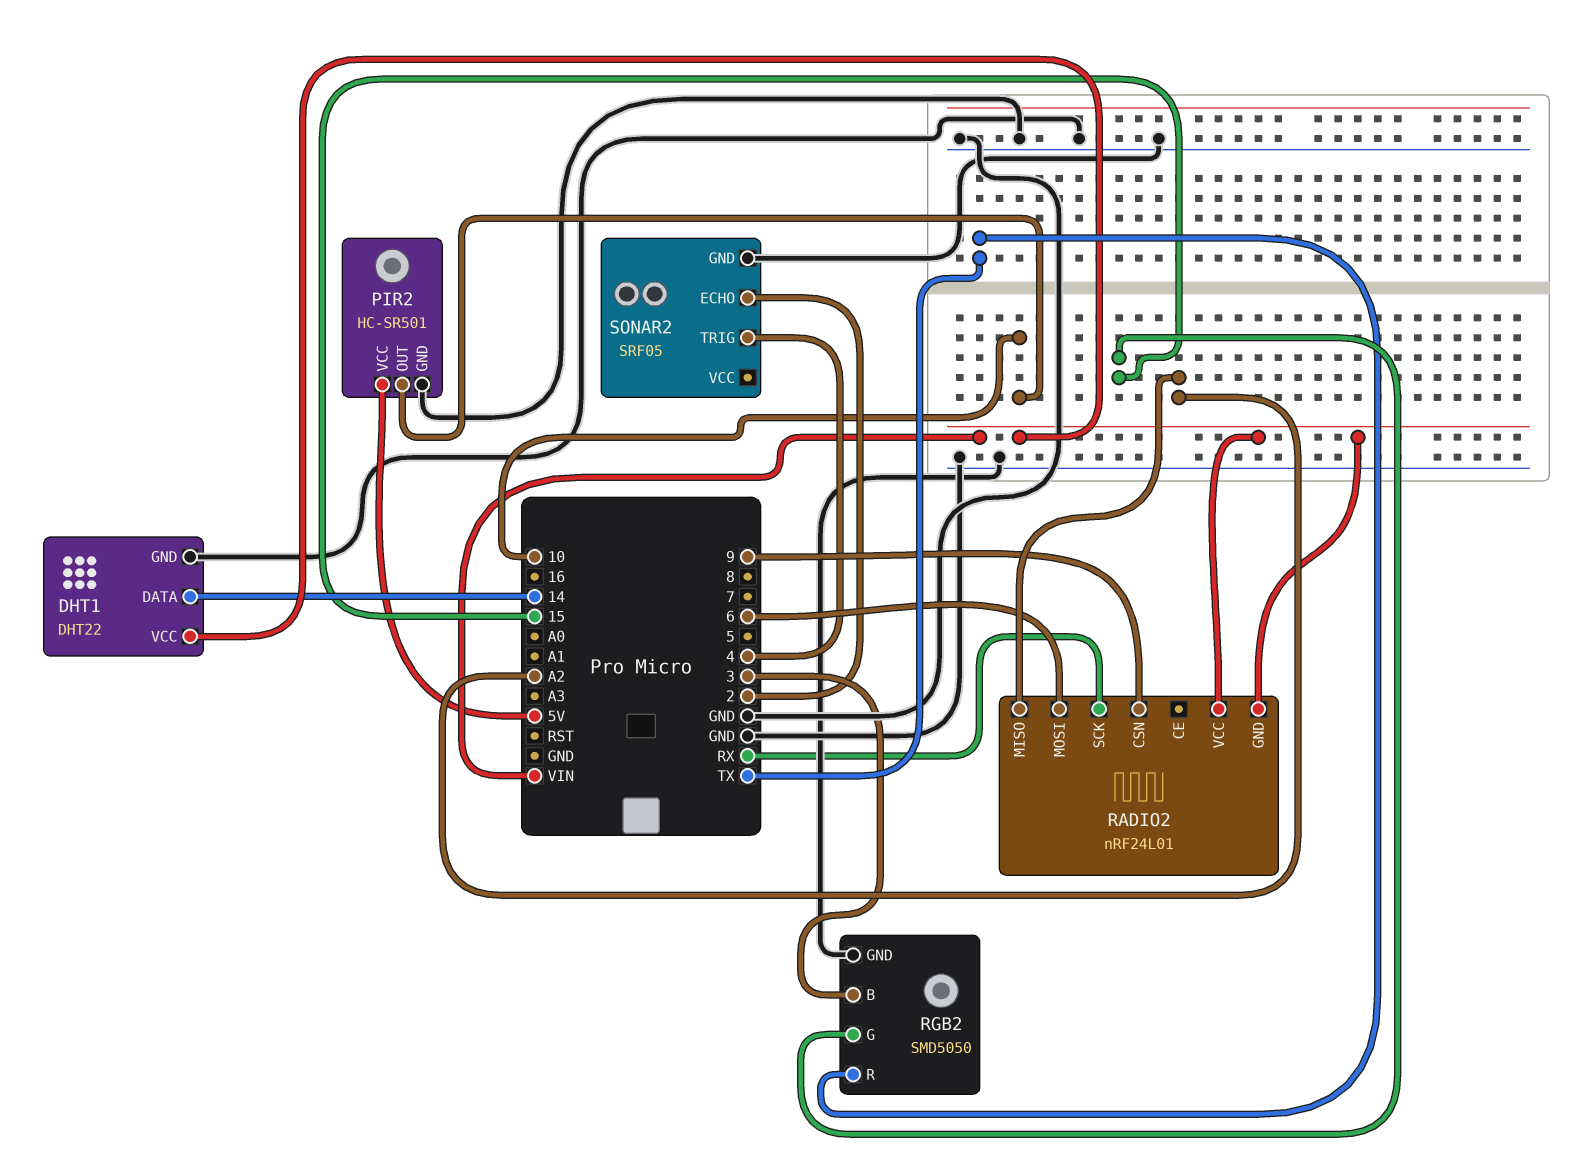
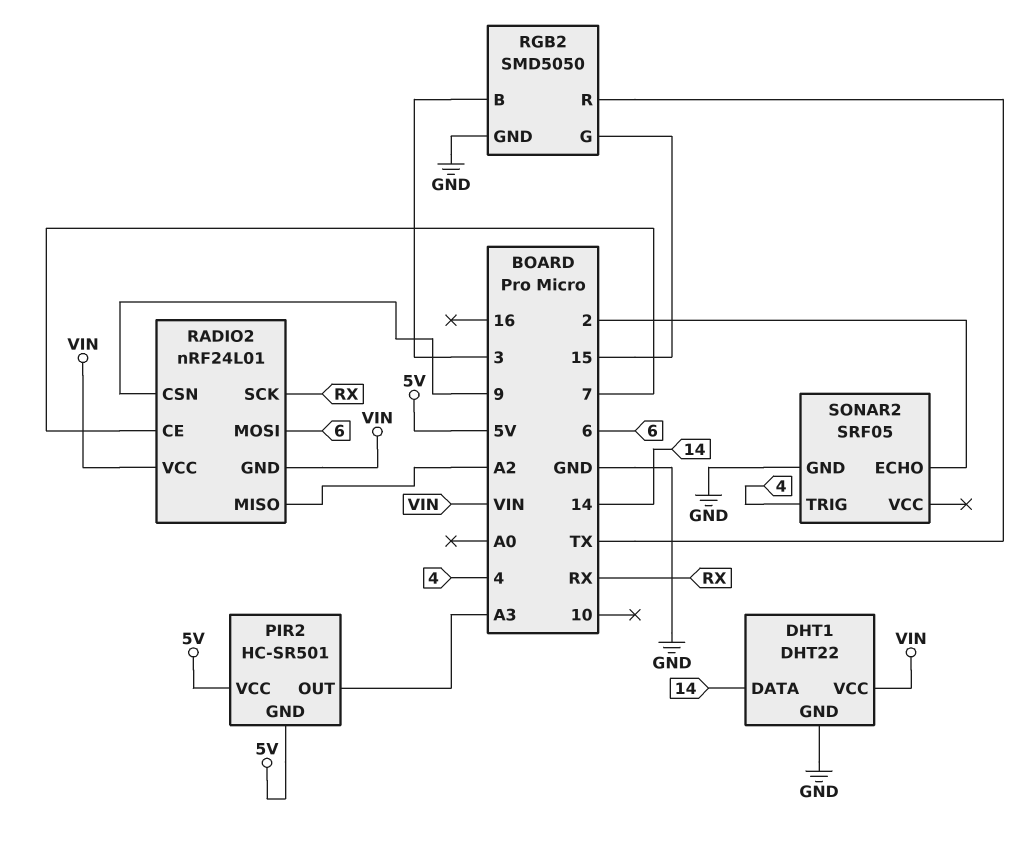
PIR2 pin GND: GND -> 5V
PIR2 pin OUT: 10 -> A3
RADIO2 pin CE: none -> 7

